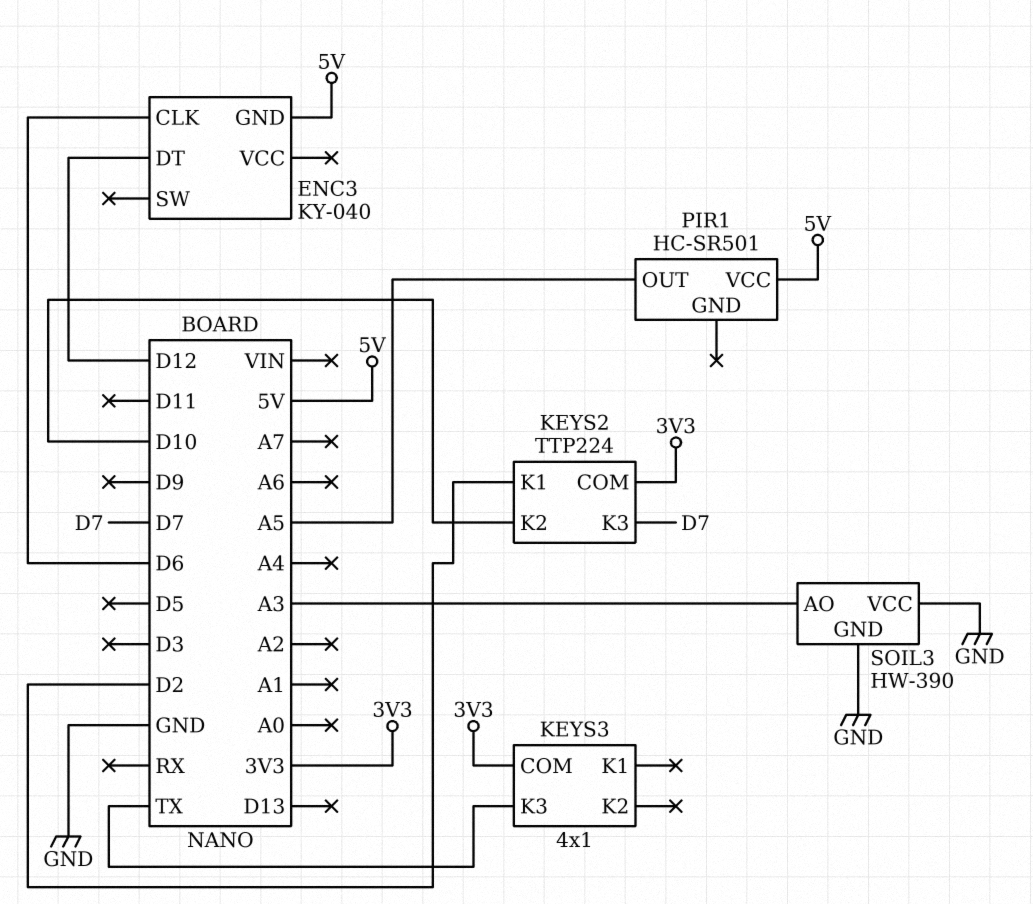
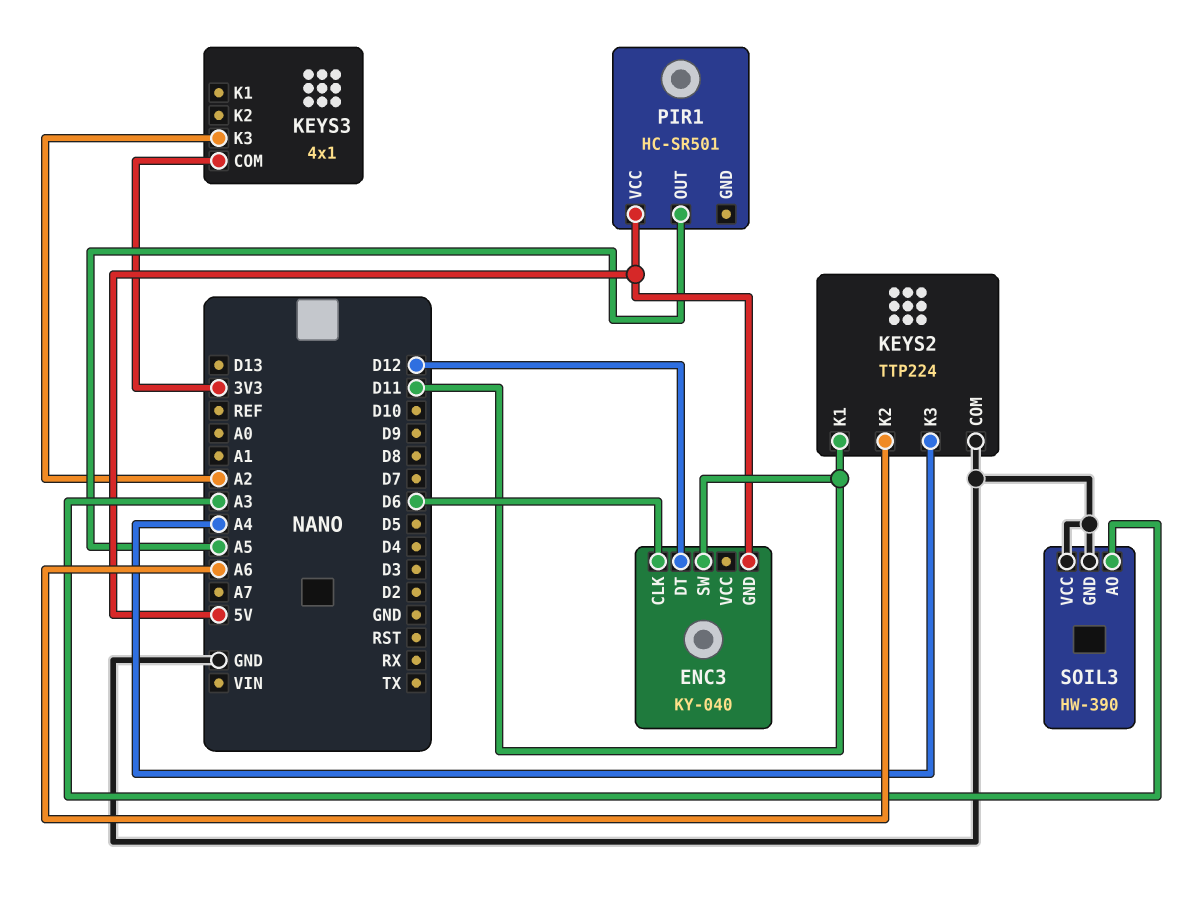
ENC3 pin SW: none -> D11
KEYS2 pin COM: 3V3 -> GND
KEYS2 pin K1: D2 -> D11
KEYS2 pin K2: D10 -> A6
KEYS2 pin K3: D7 -> A4
KEYS3 pin K3: TX -> A2

